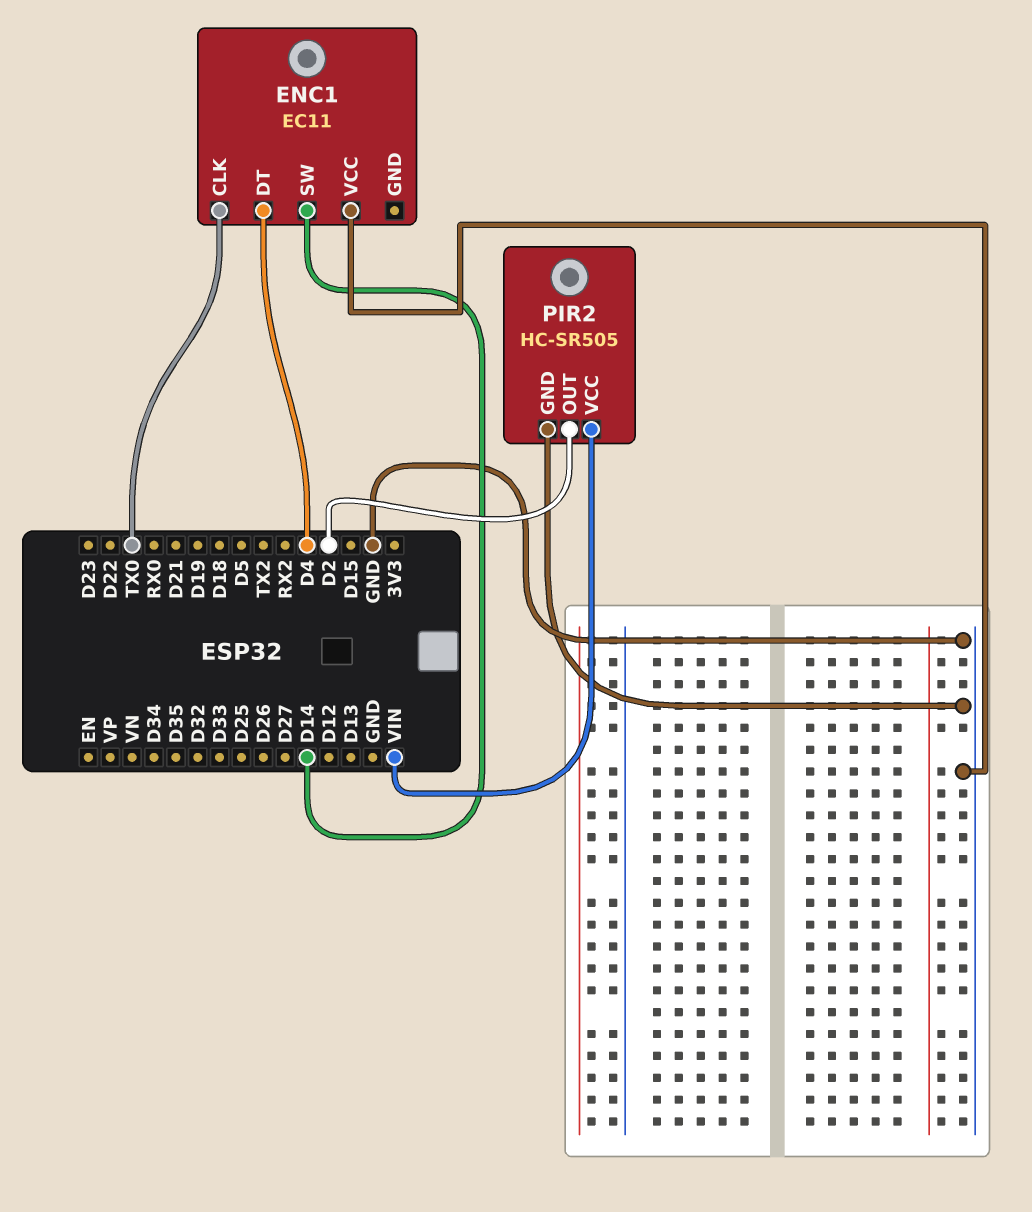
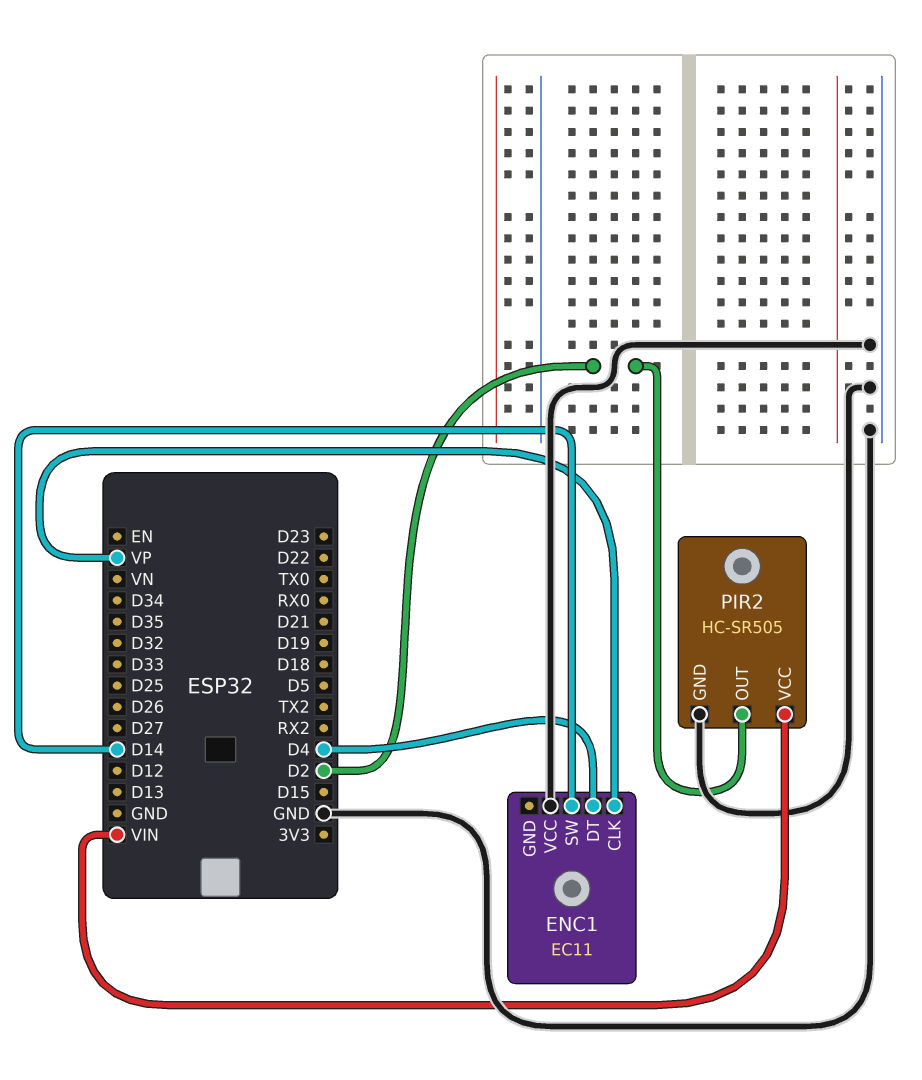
ENC1 pin CLK: TX0 -> VP

